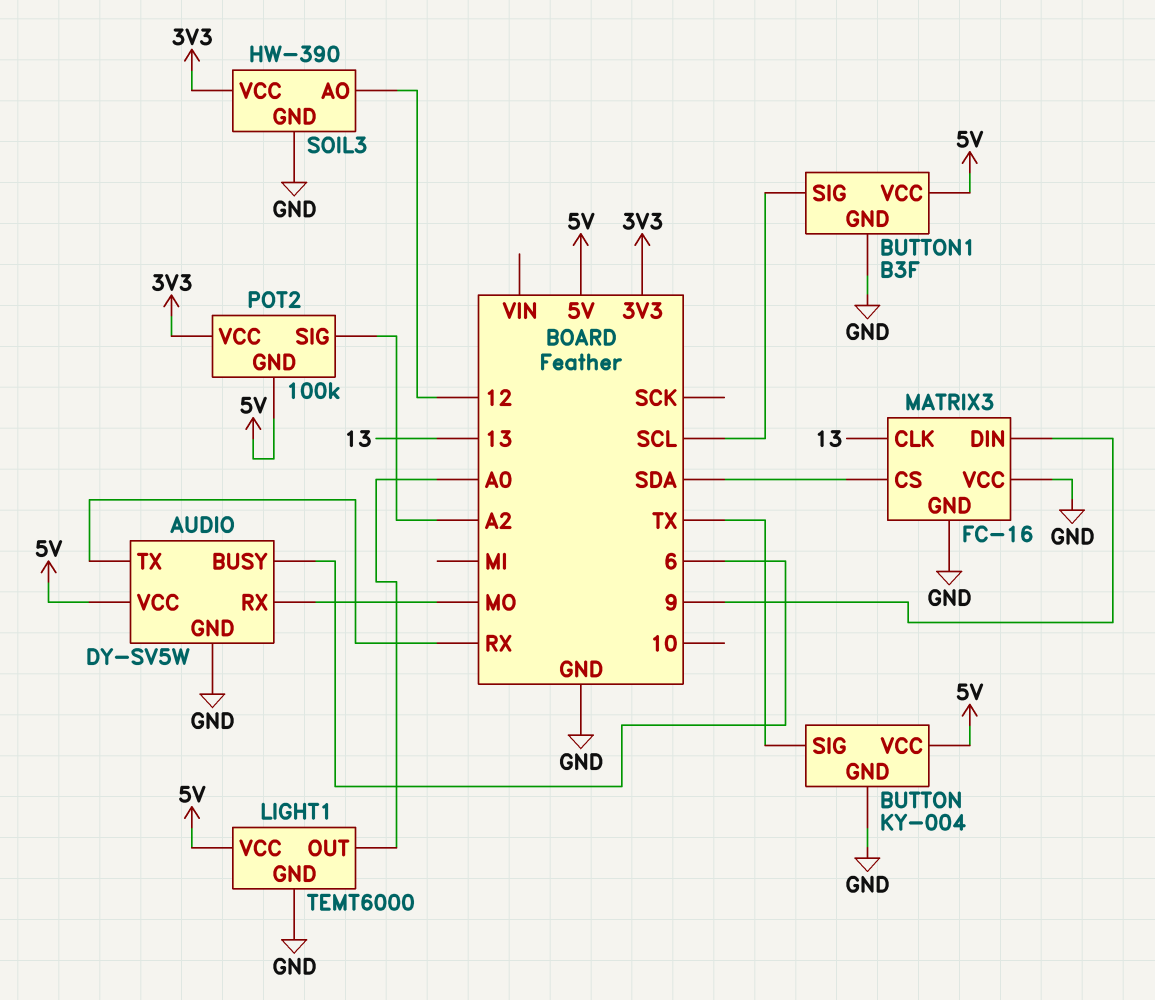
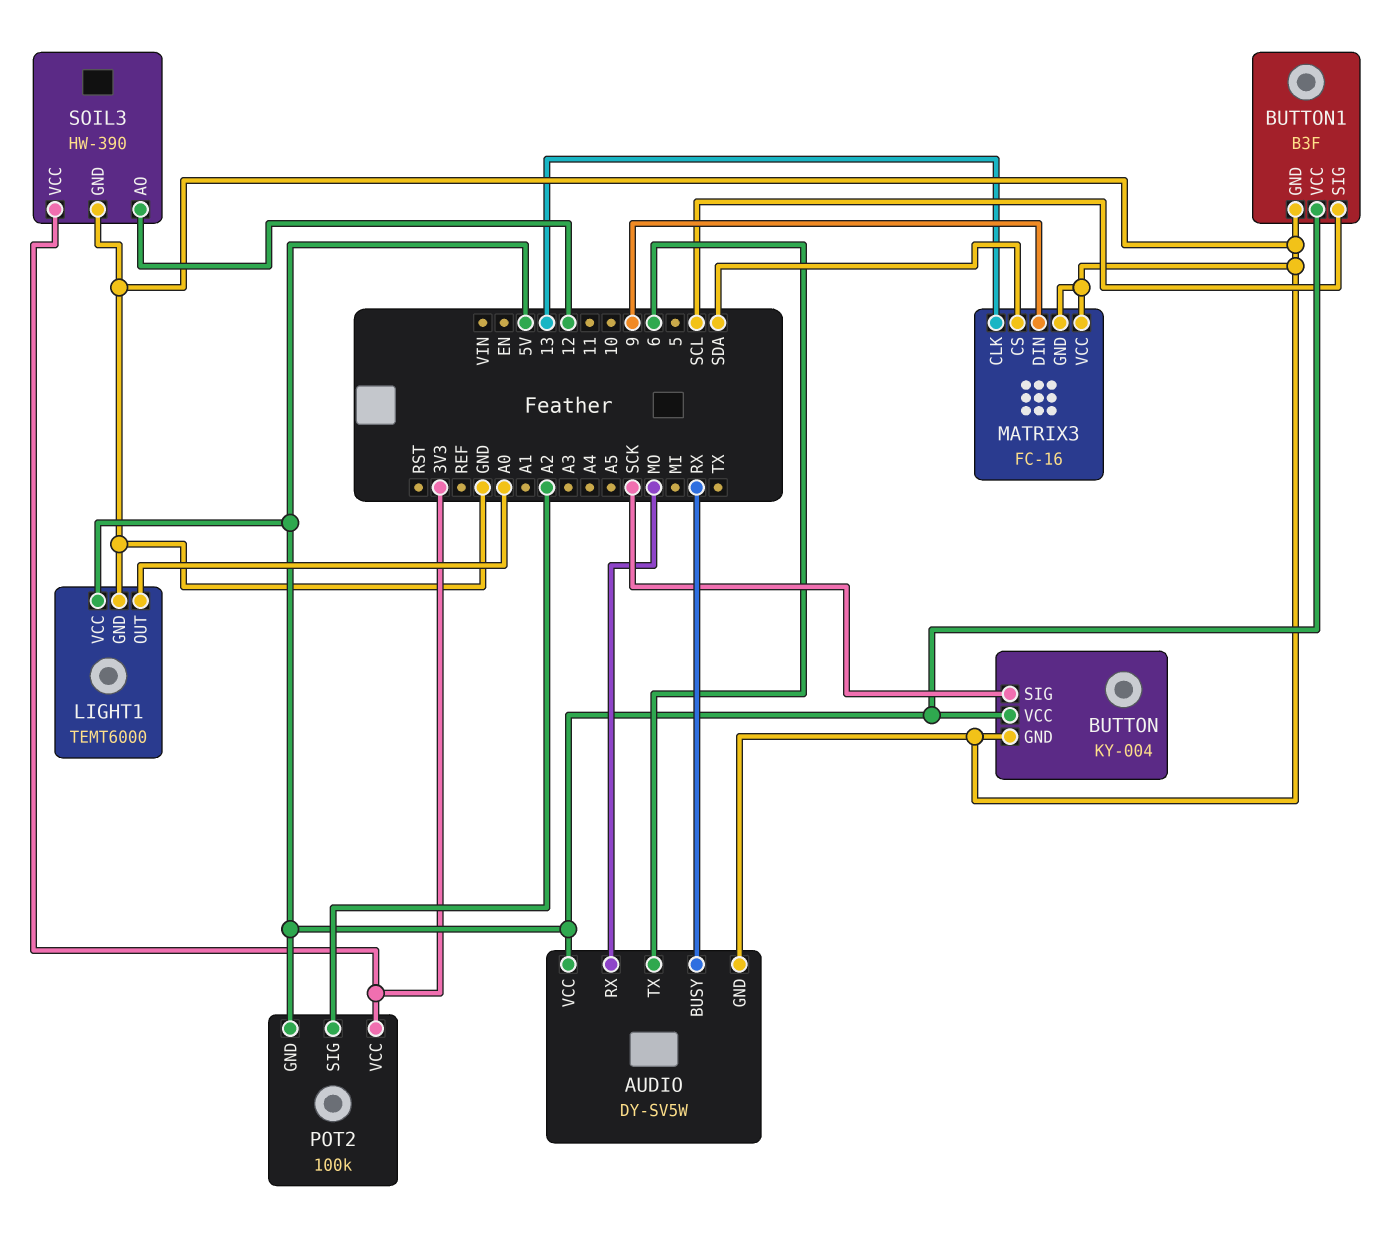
AUDIO pin BUSY: 6 -> RX
AUDIO pin TX: RX -> 6
BUTTON pin SIG: TX -> SCK

